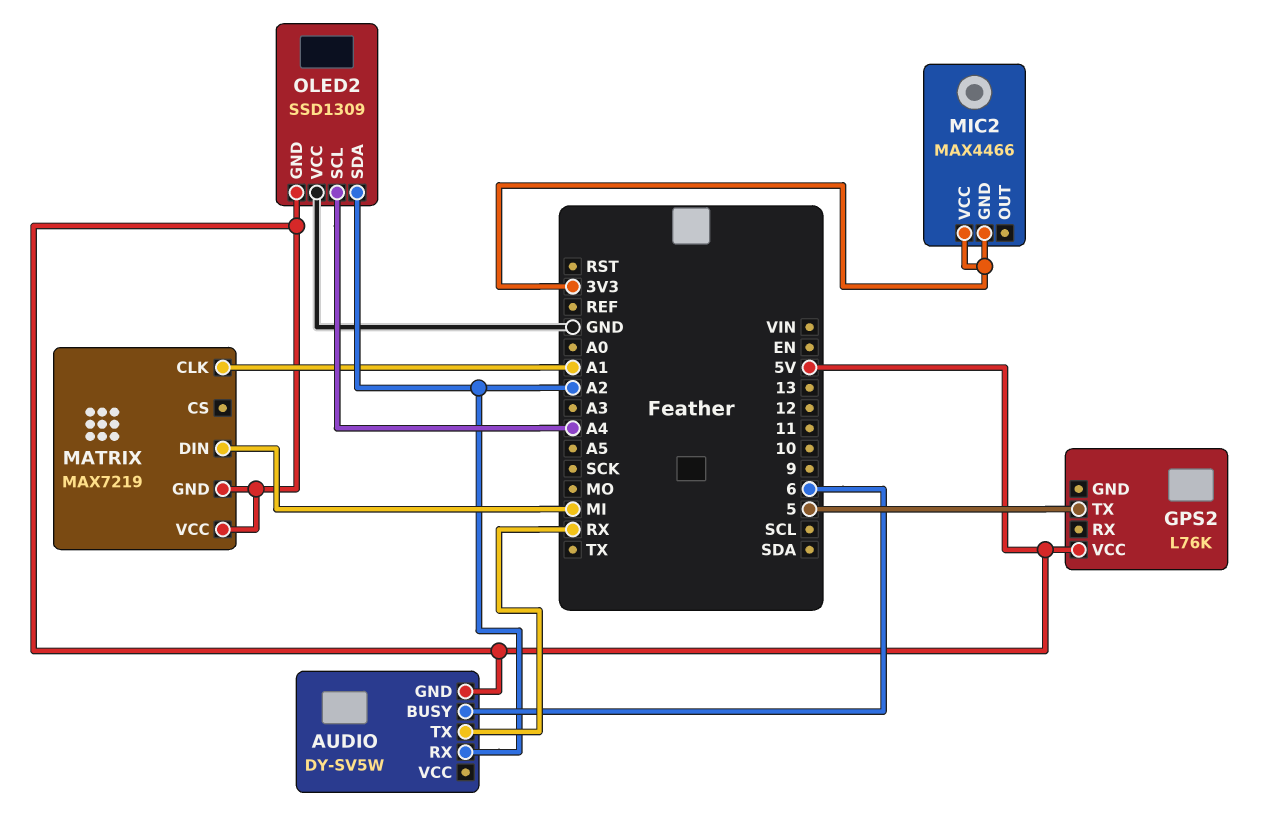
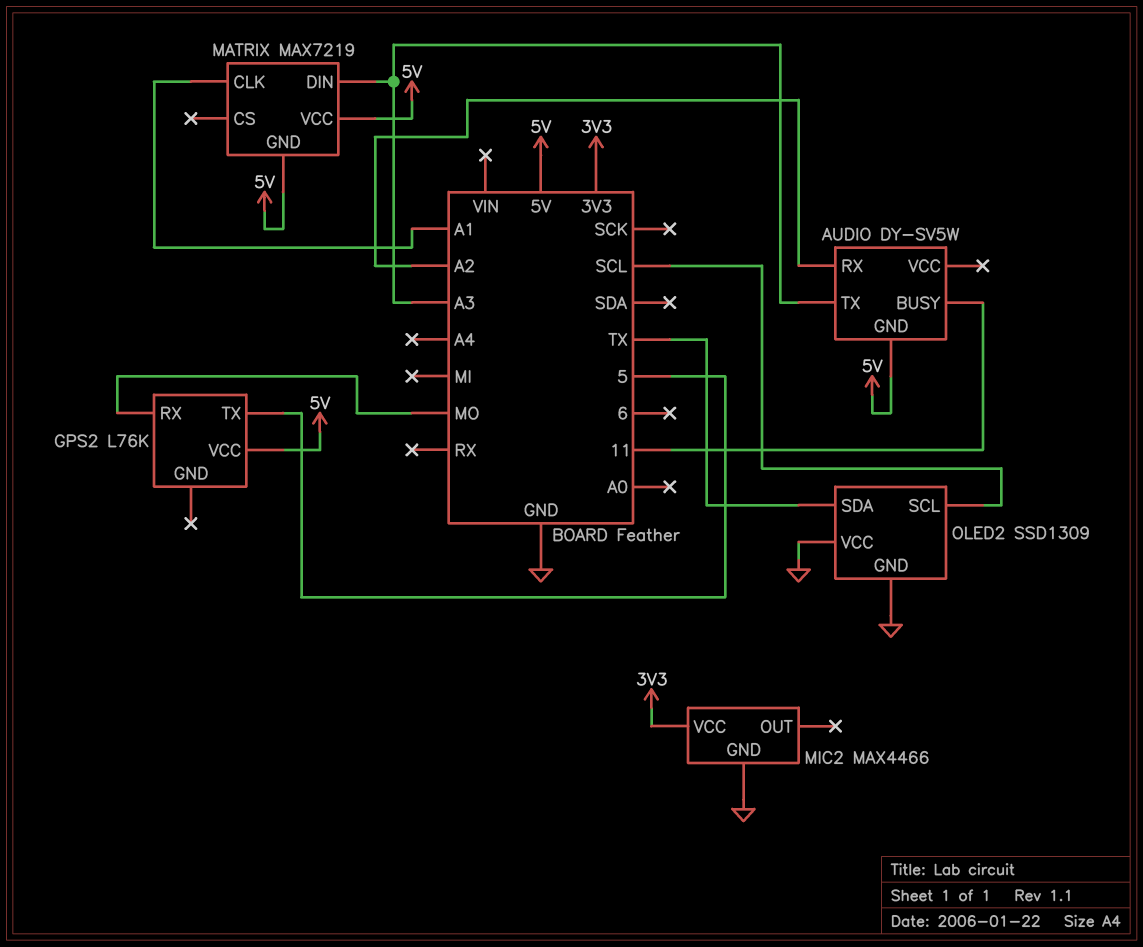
AUDIO pin BUSY: 6 -> 11
AUDIO pin TX: RX -> A3
GPS2 pin RX: none -> MO
MATRIX pin DIN: MI -> A3
MIC2 pin GND: 3V3 -> GND
OLED2 pin GND: 5V -> GND
OLED2 pin SCL: A4 -> SCL
OLED2 pin SDA: A2 -> TX

